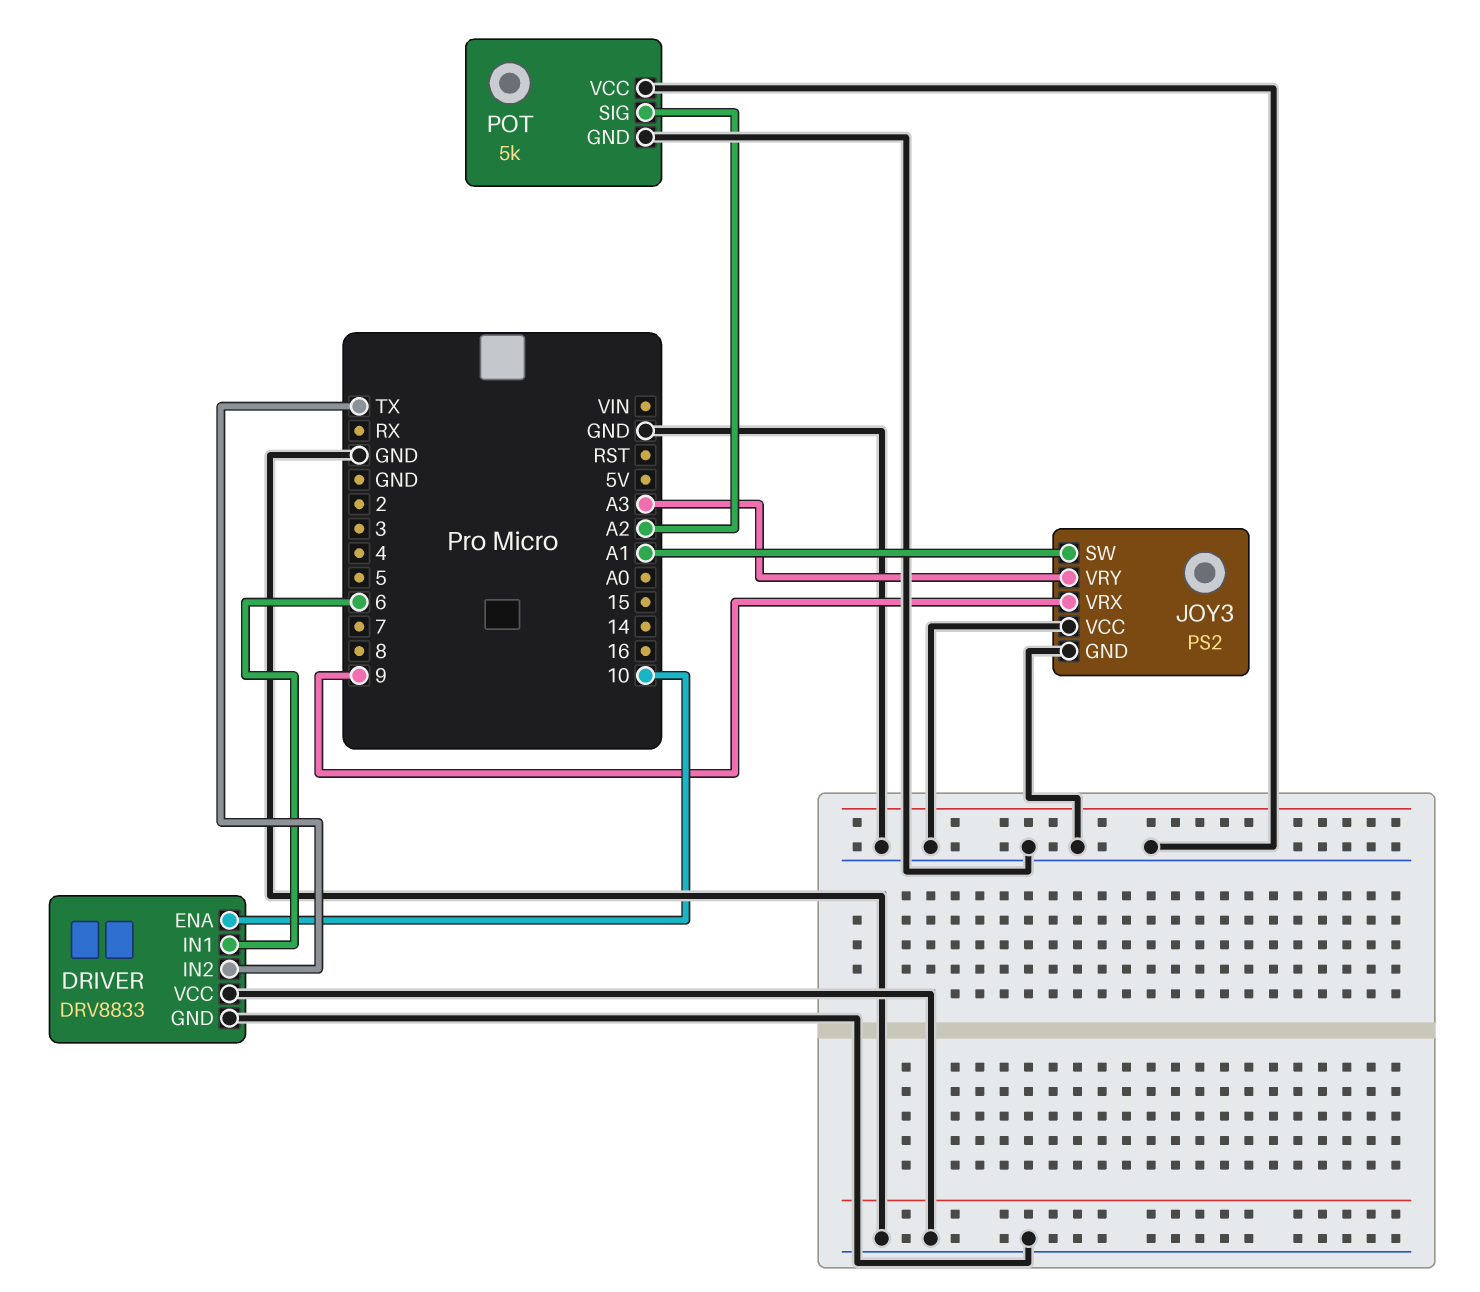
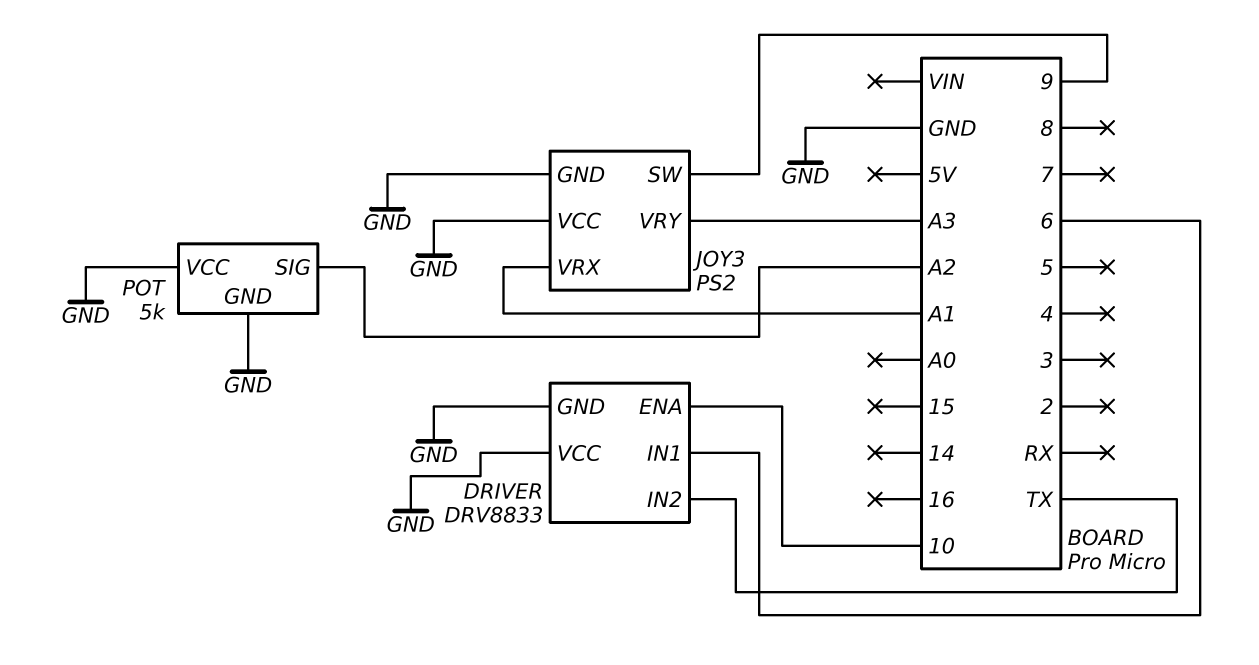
JOY3 pin SW: A1 -> 9
JOY3 pin VRX: 9 -> A1

